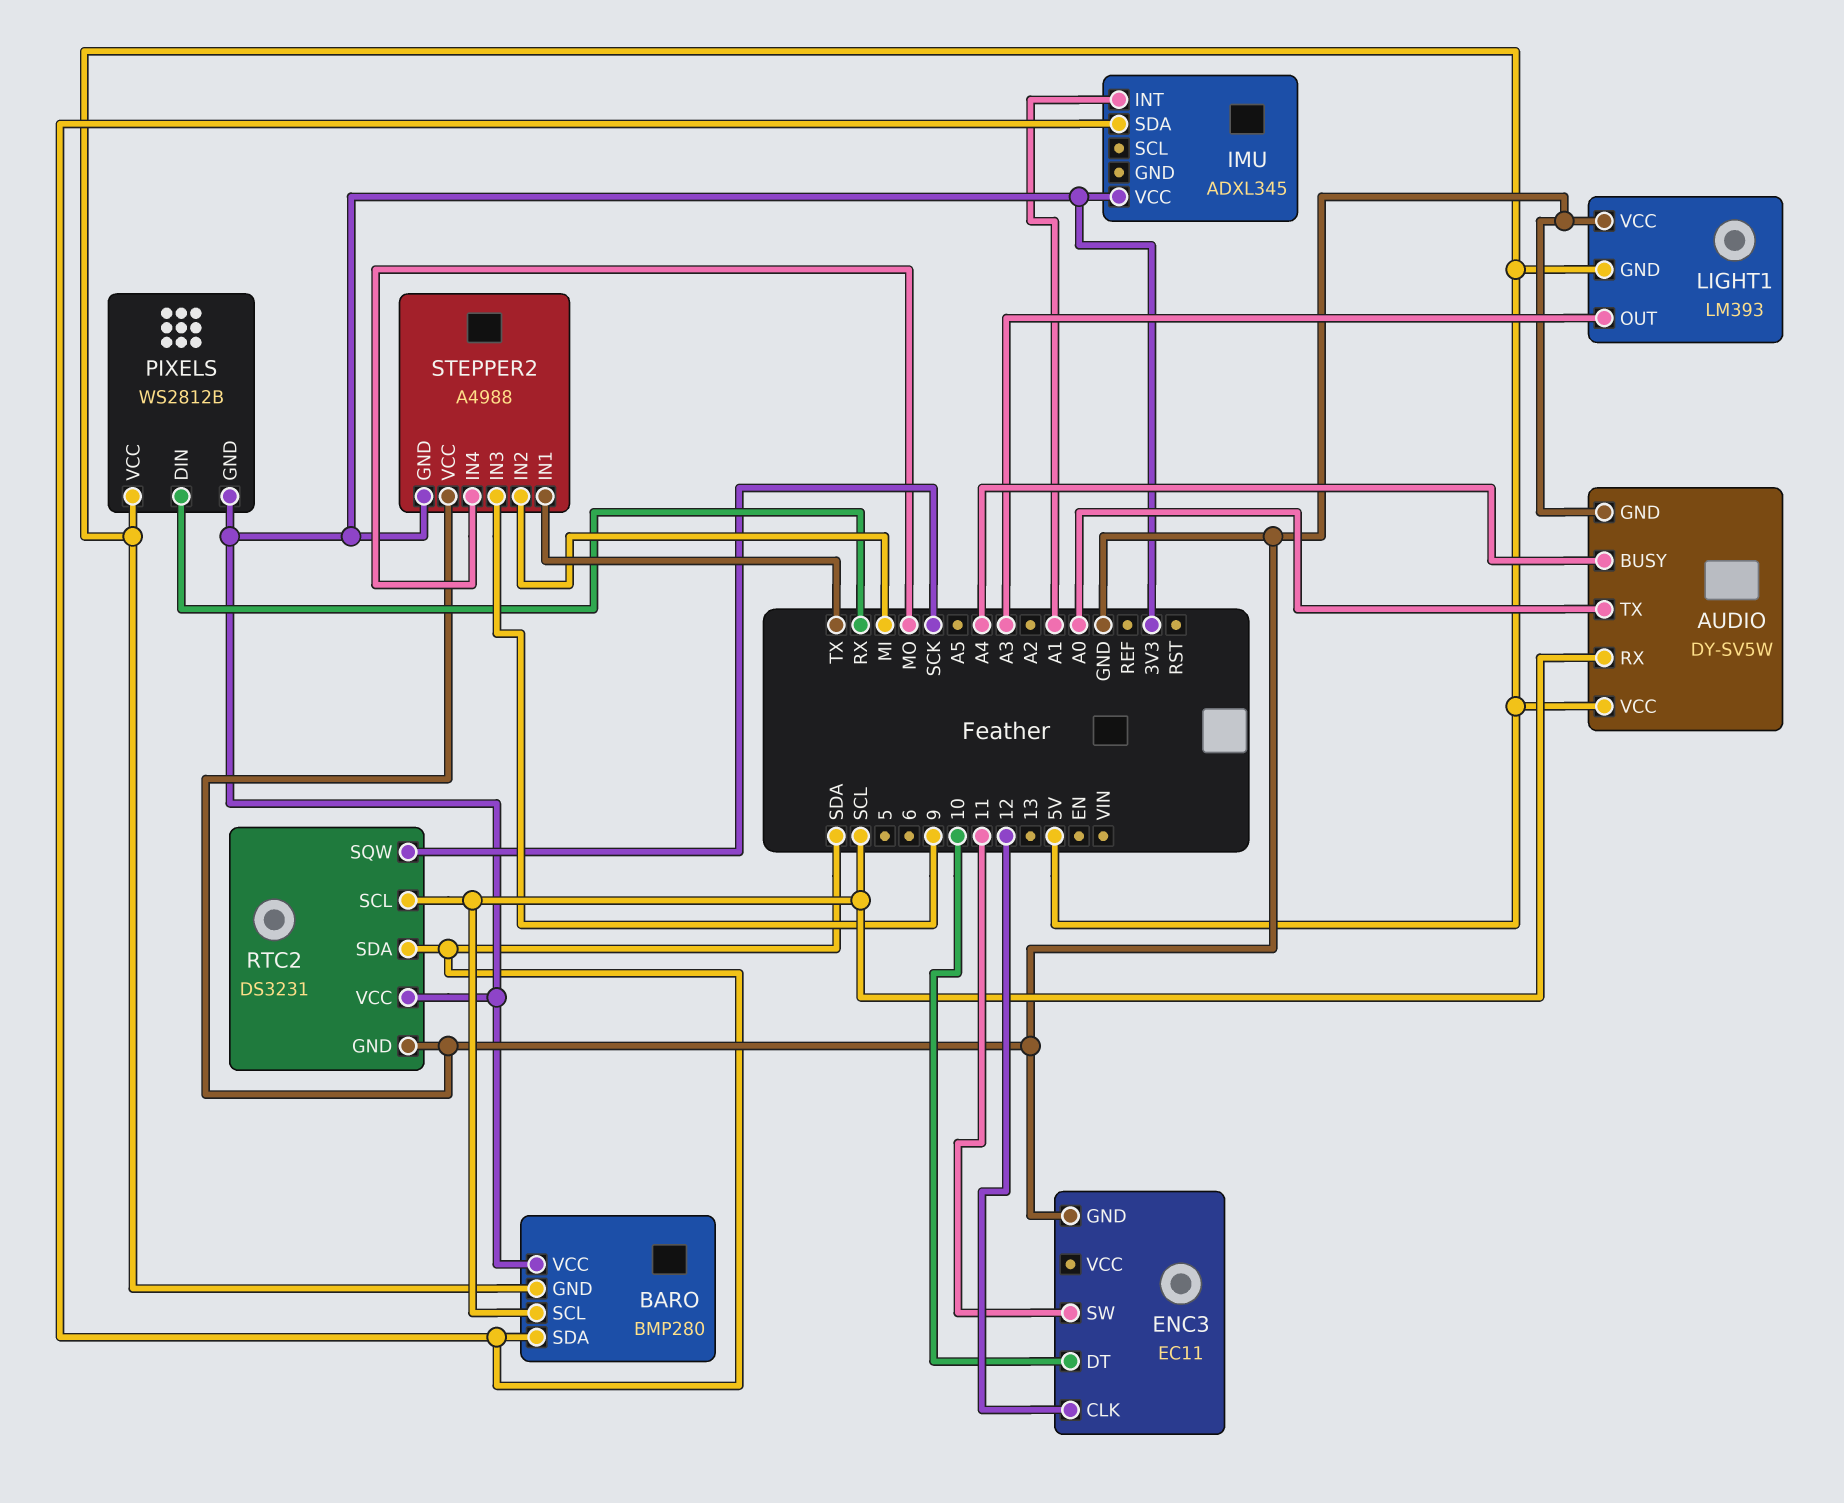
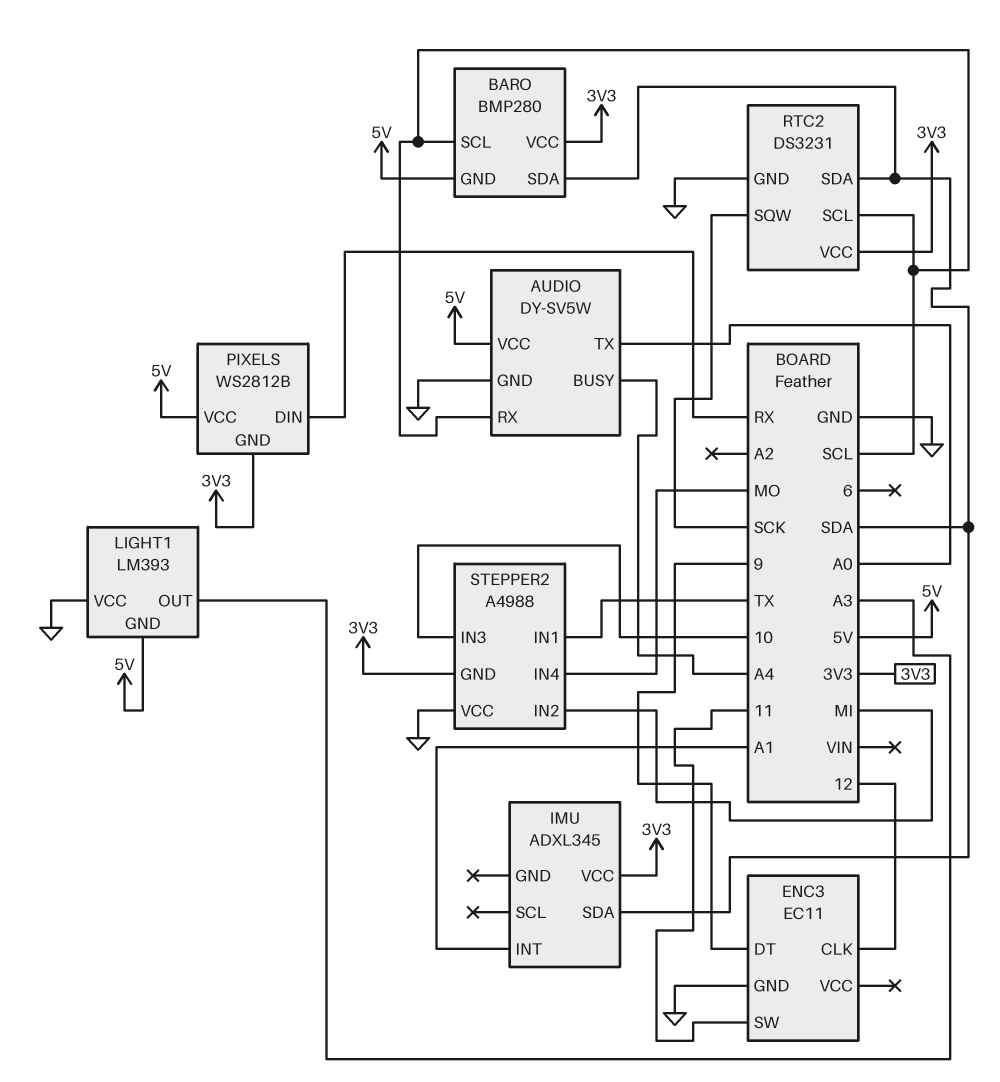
ENC3 pin DT: 10 -> 9
STEPPER2 pin IN3: 9 -> 10

